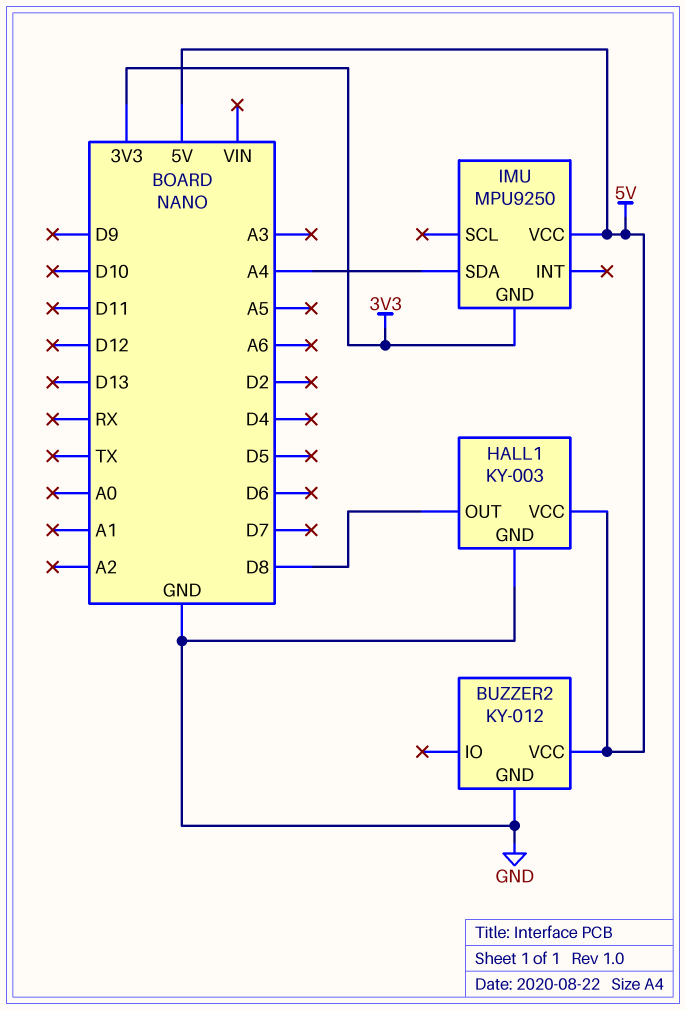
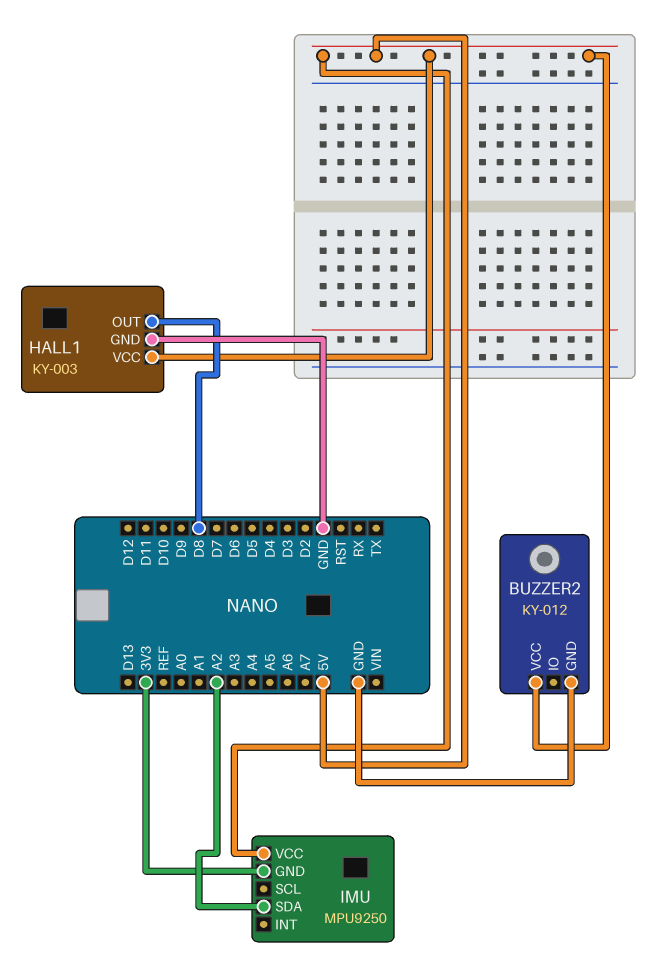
IMU pin SDA: A4 -> A2

